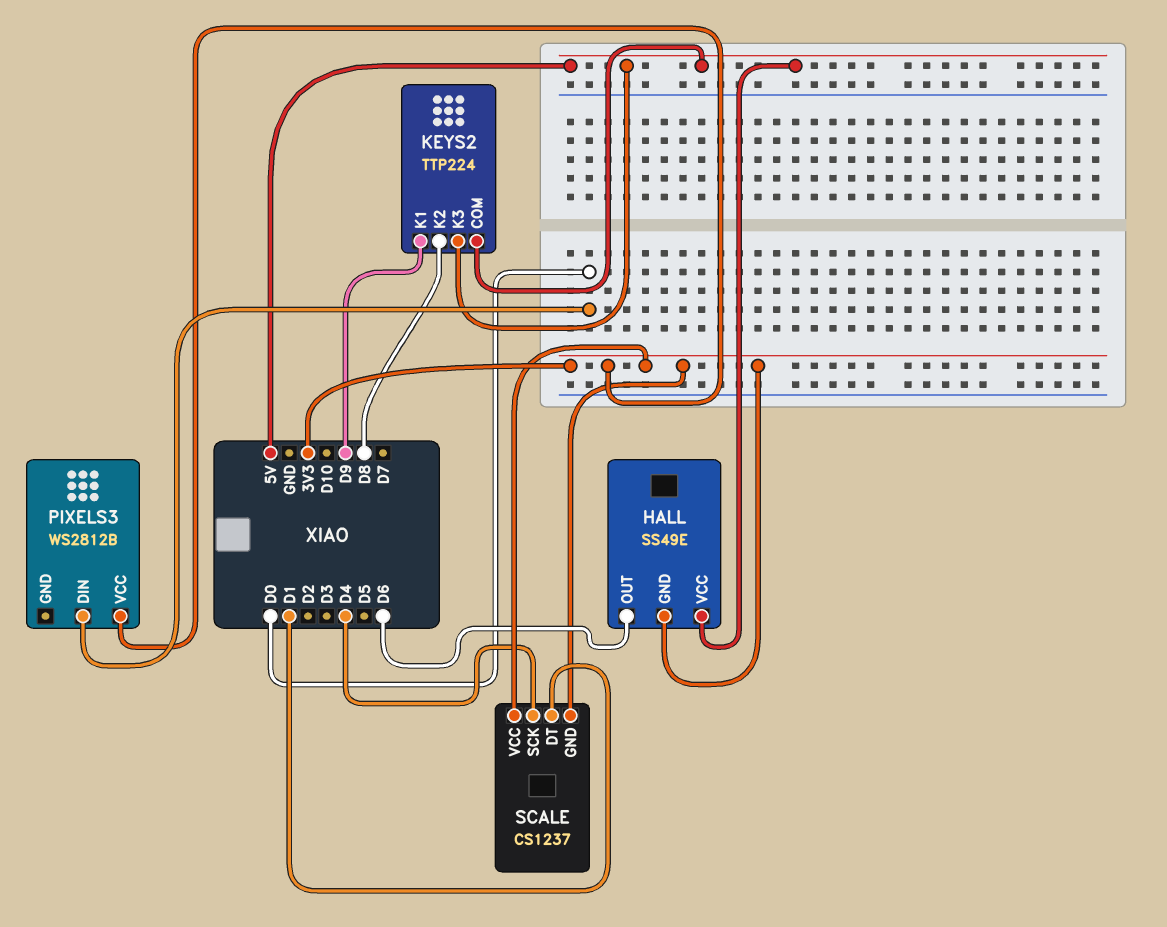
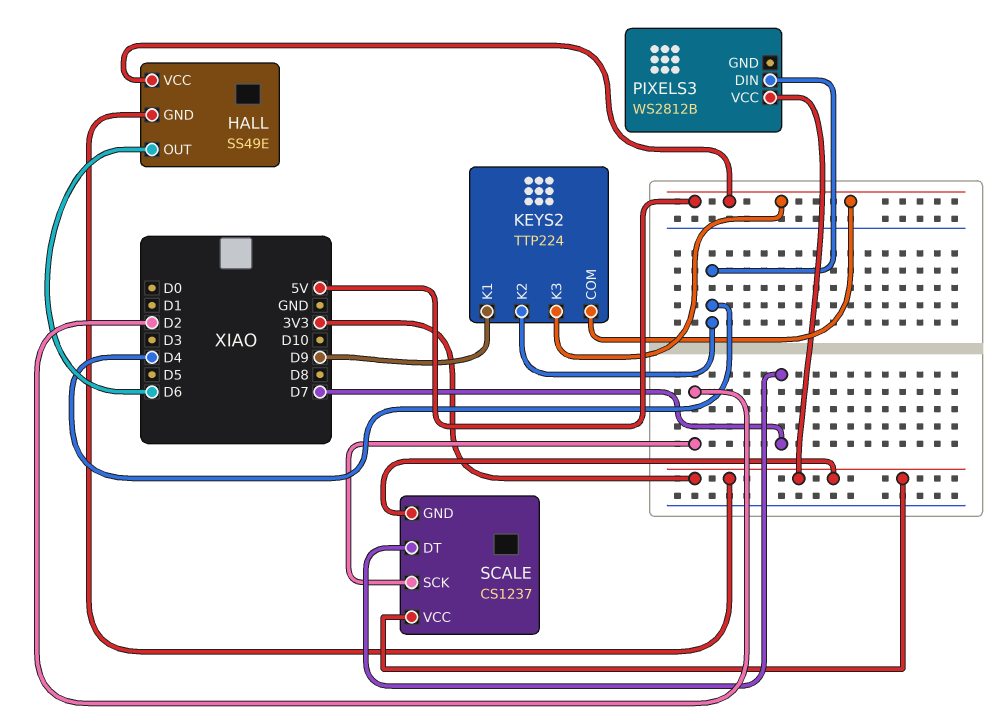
KEYS2 pin K2: D8 -> D4
PIXELS3 pin DIN: D0 -> D4
SCALE pin DT: D1 -> D7
SCALE pin SCK: D4 -> D2

